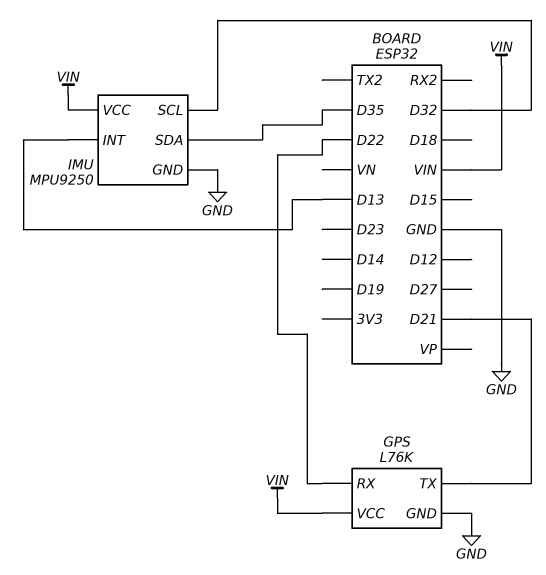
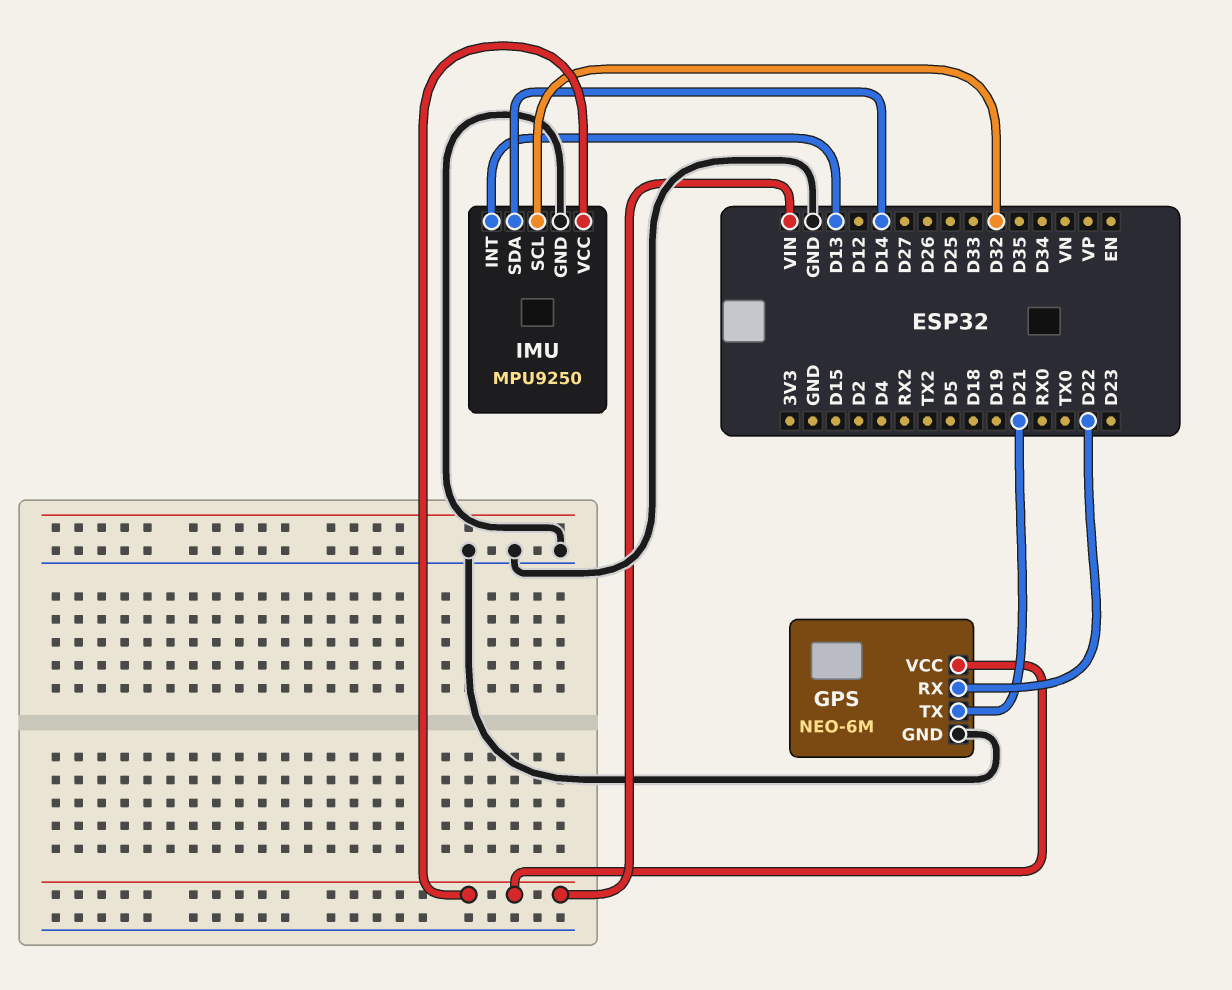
GPS: L76K -> NEO-6M
IMU pin SDA: D35 -> D14

